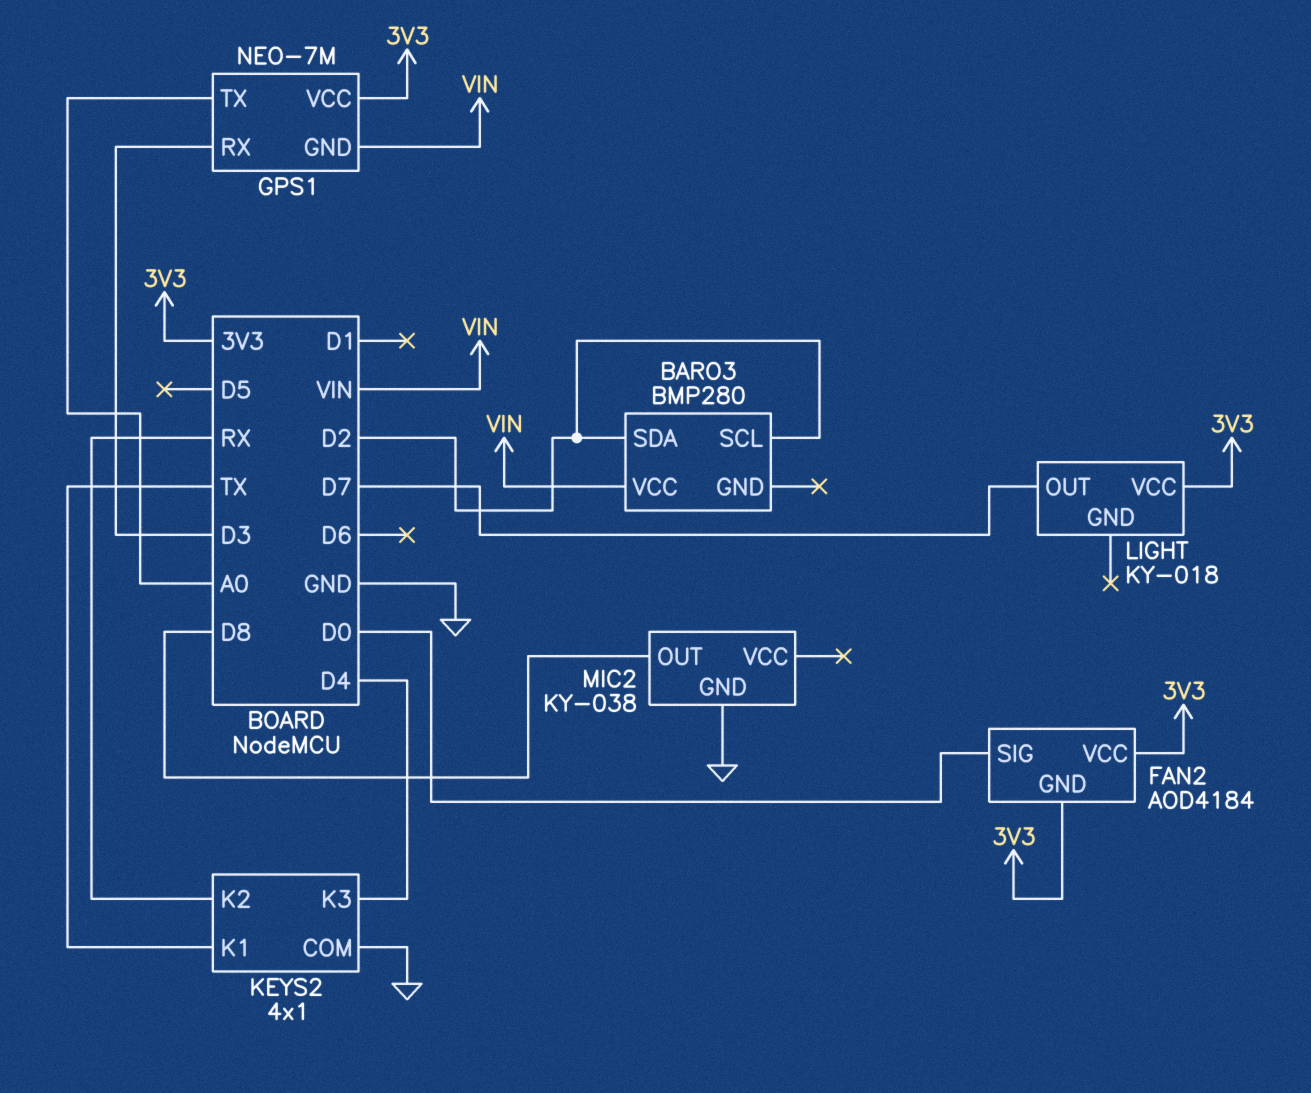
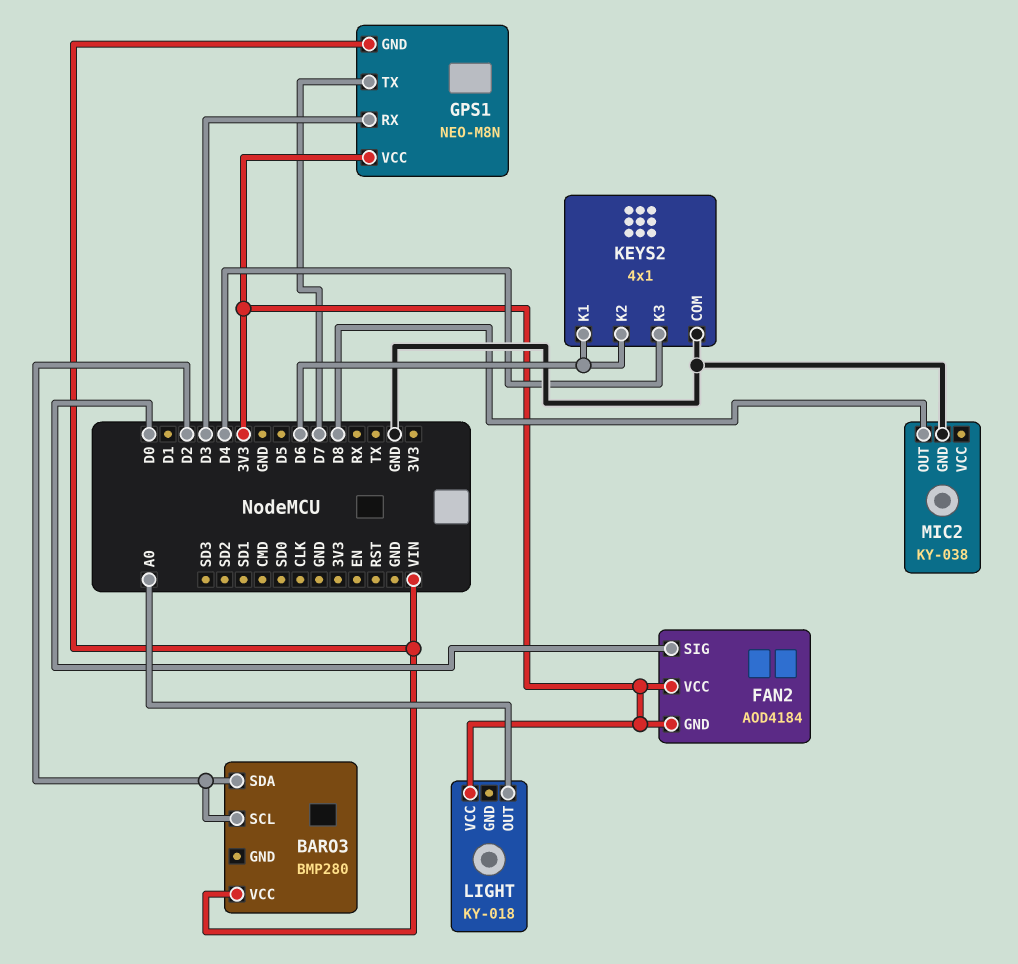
GPS1: NEO-7M -> NEO-M8N
GPS1 pin TX: A0 -> D7
KEYS2 pin K1: TX -> D6
KEYS2 pin K2: RX -> D6
LIGHT pin OUT: D7 -> A0

